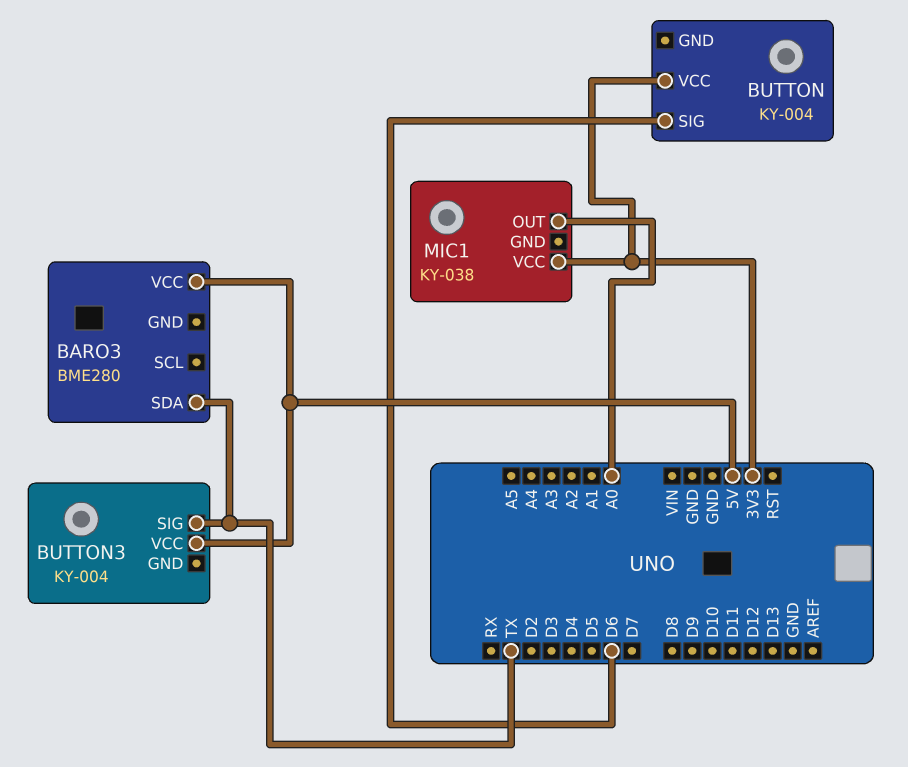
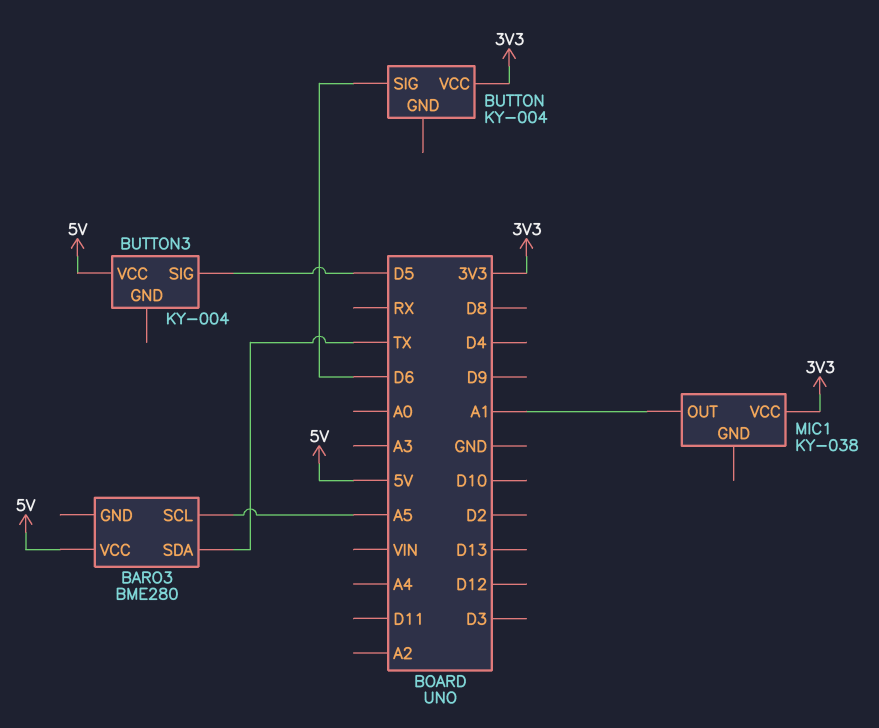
BARO3 pin SCL: none -> A5
BUTTON3 pin SIG: TX -> D5
MIC1 pin OUT: A0 -> A1

